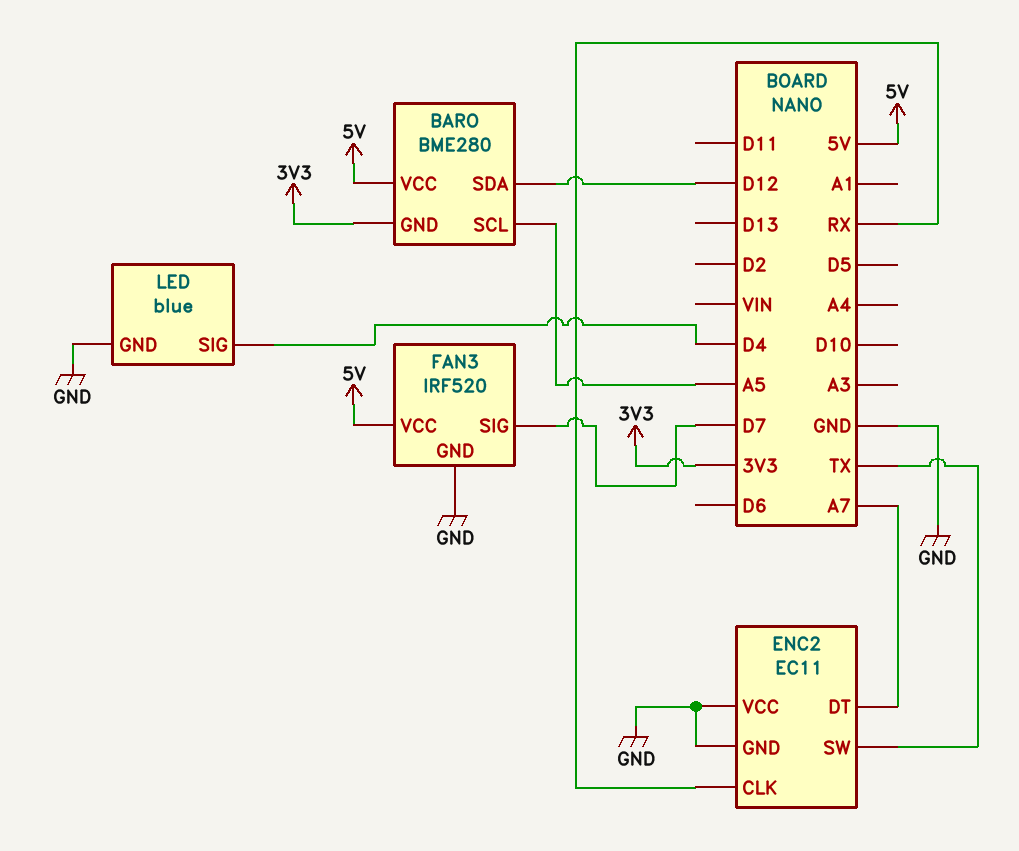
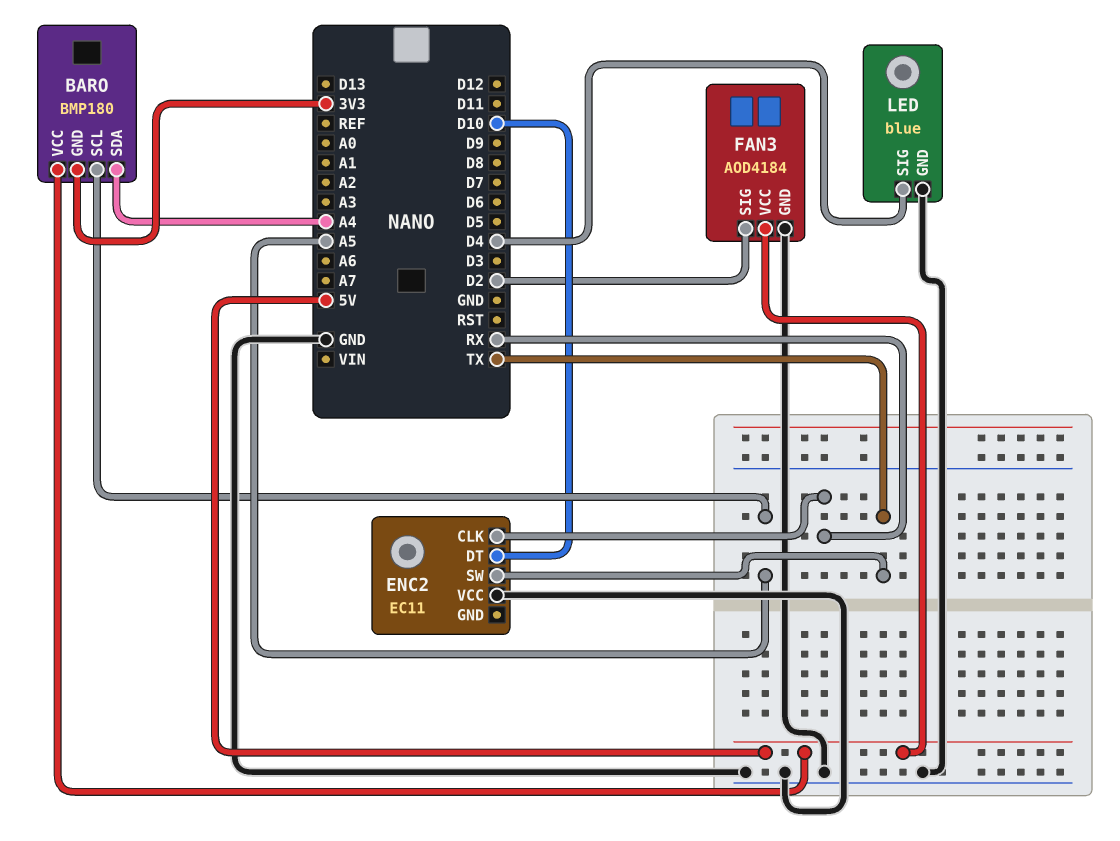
BARO: BME280 -> BMP180
BARO pin SDA: D12 -> A4
ENC2 pin DT: A7 -> D10
ENC2 pin GND: GND -> none
FAN3: IRF520 -> AOD4184
FAN3 pin SIG: D7 -> D2

